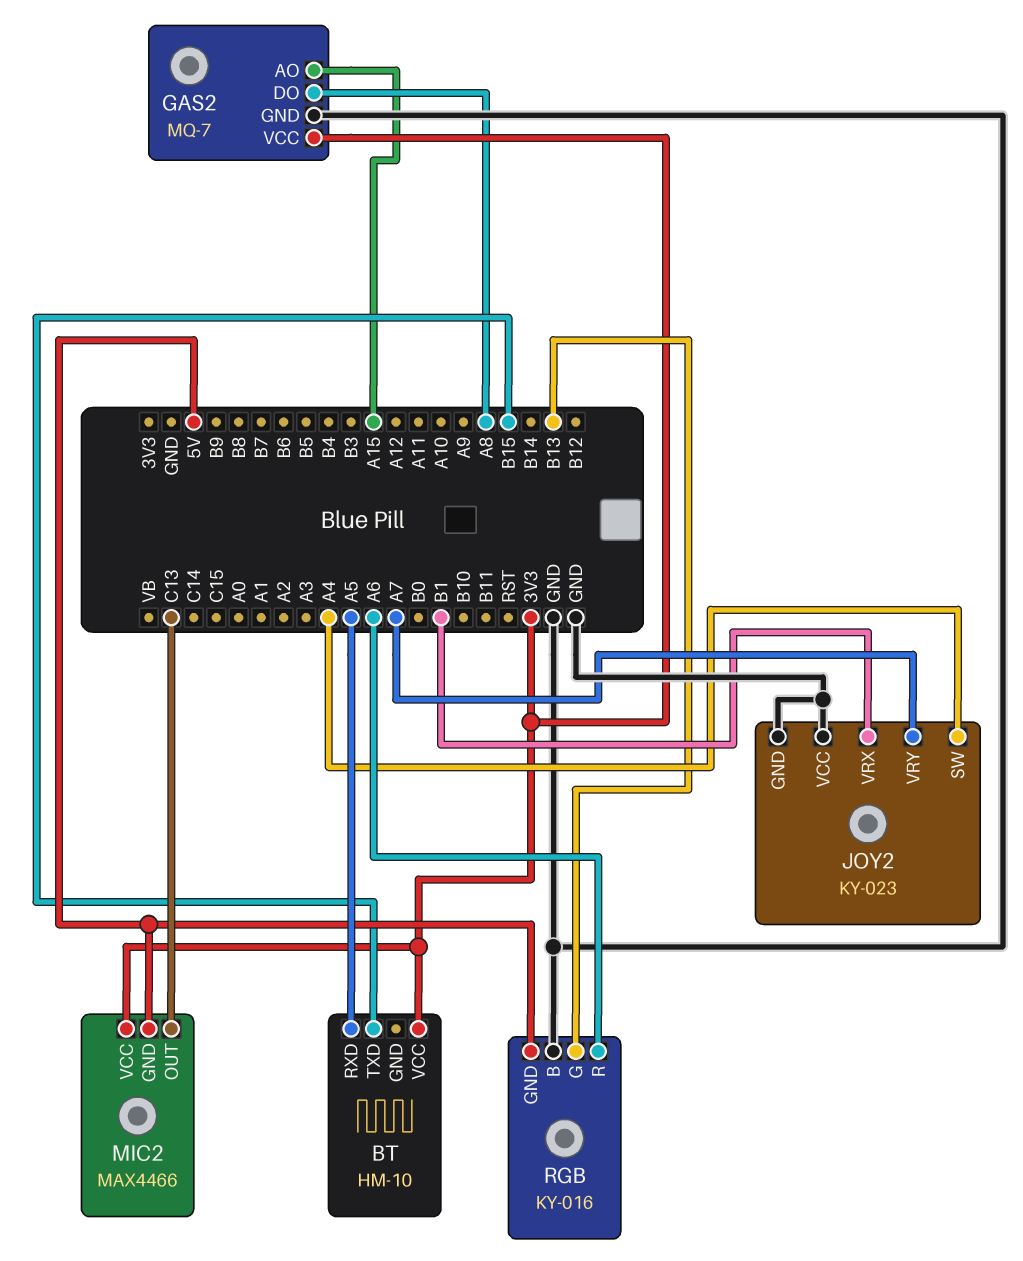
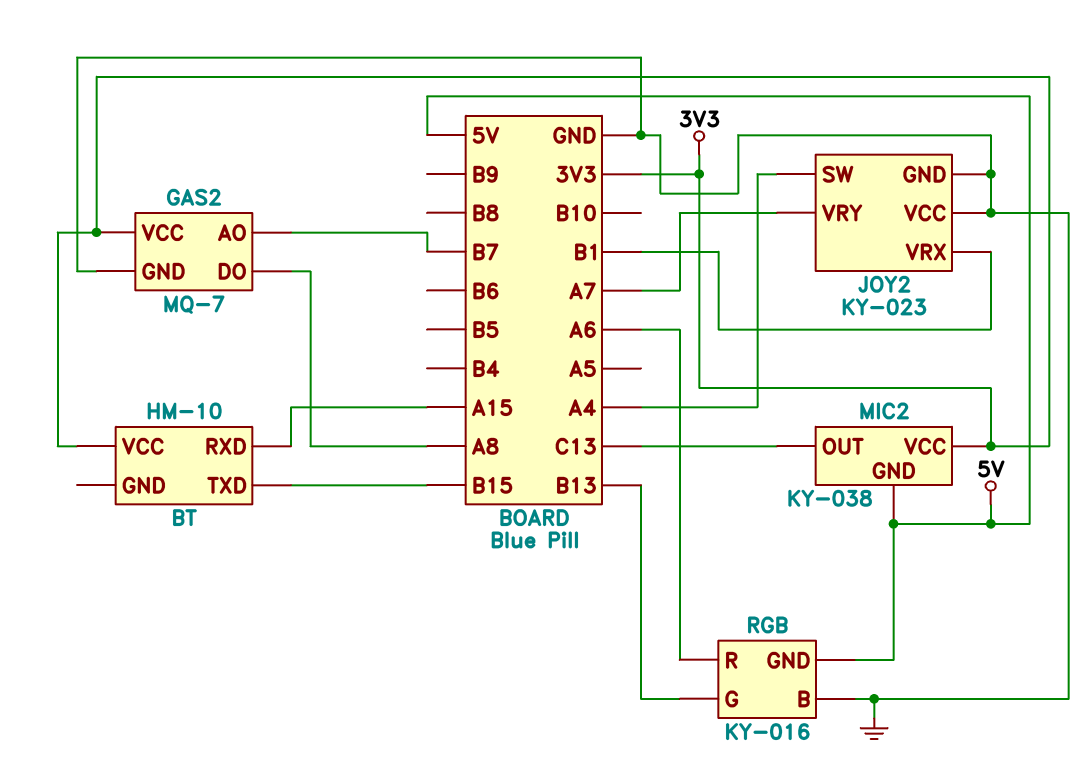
BT pin RXD: A5 -> A15
GAS2 pin AO: A15 -> B7
MIC2: MAX4466 -> KY-038

